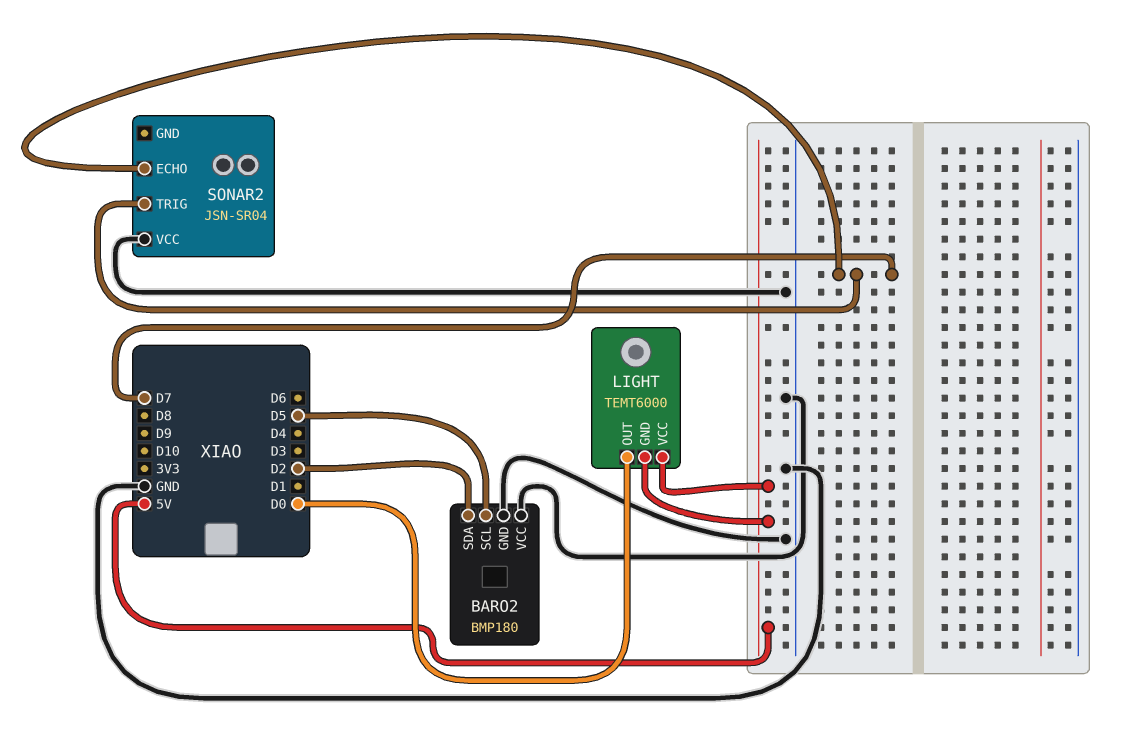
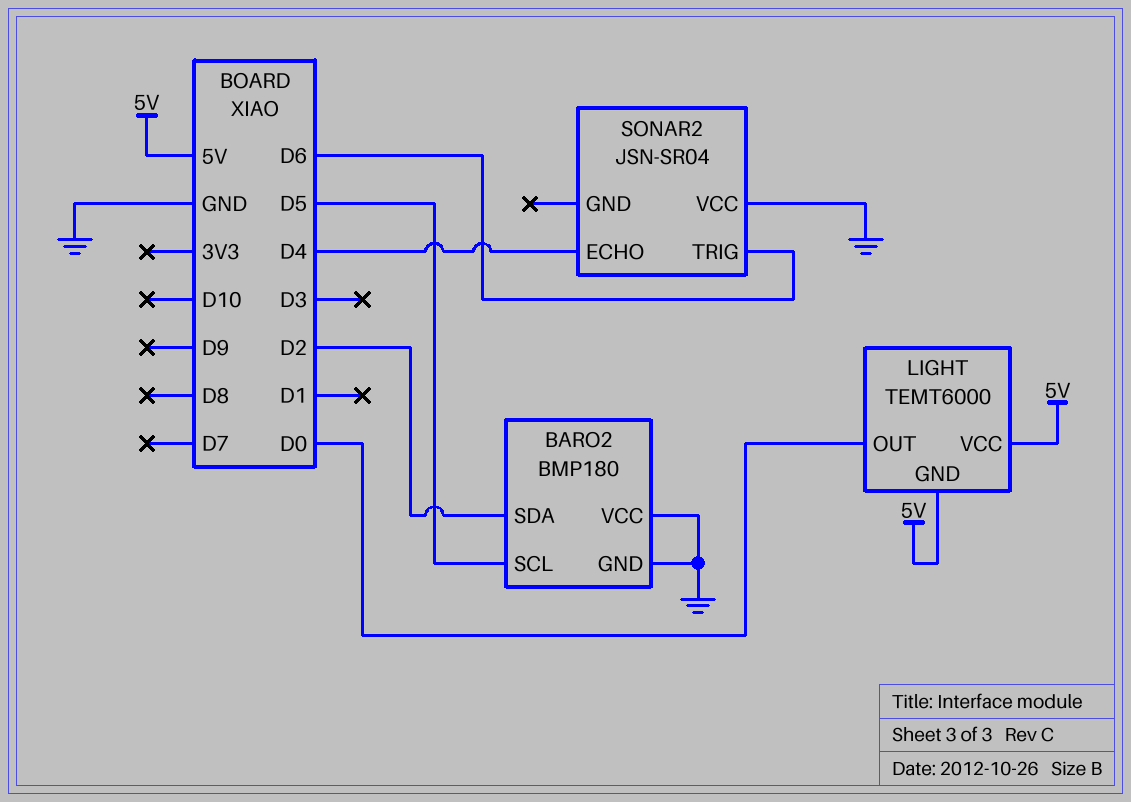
SONAR2 pin ECHO: D7 -> D4
SONAR2 pin TRIG: D7 -> D6

